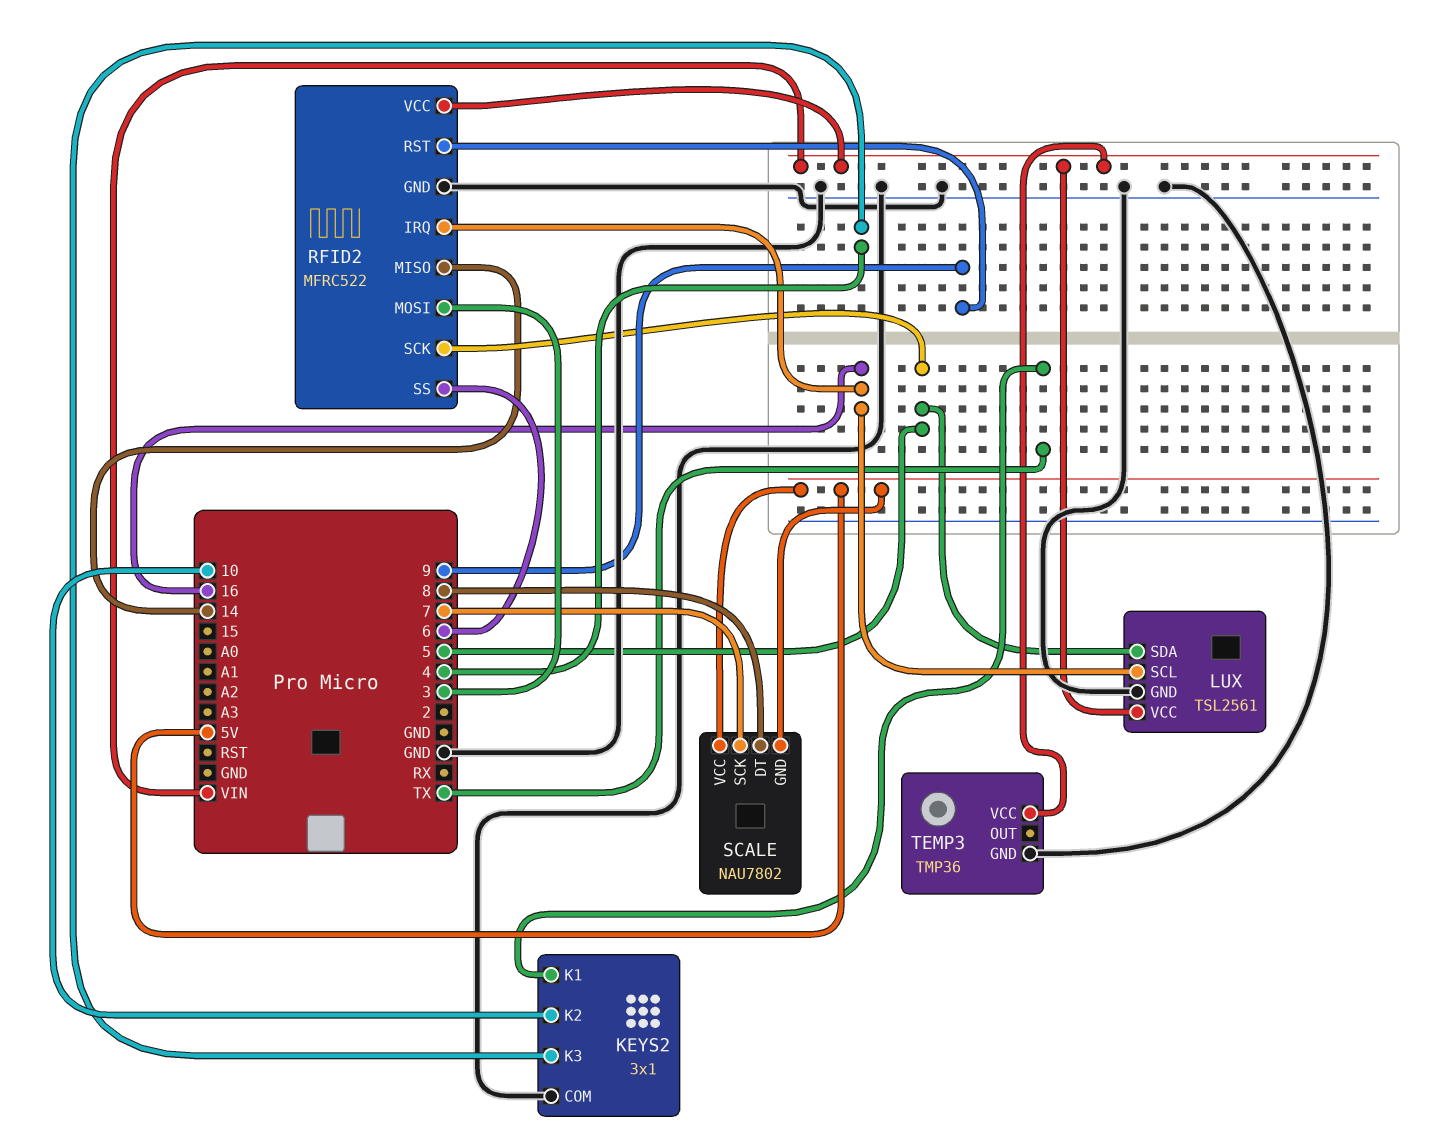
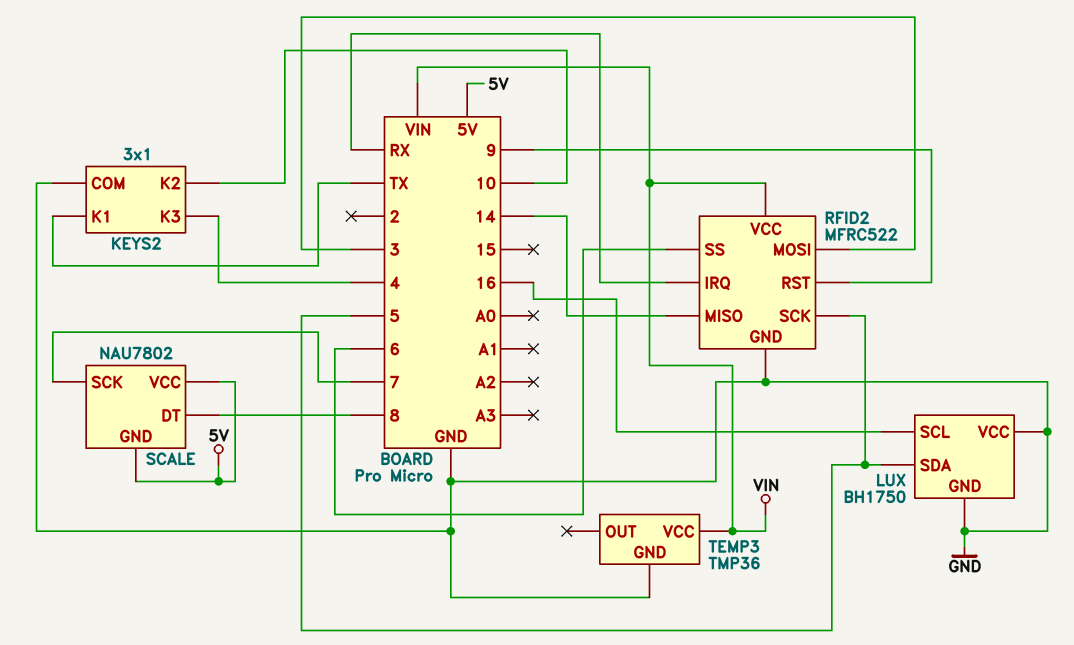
LUX: TSL2561 -> BH1750
LUX pin VCC: VIN -> GND
RFID2 pin IRQ: 16 -> RX

